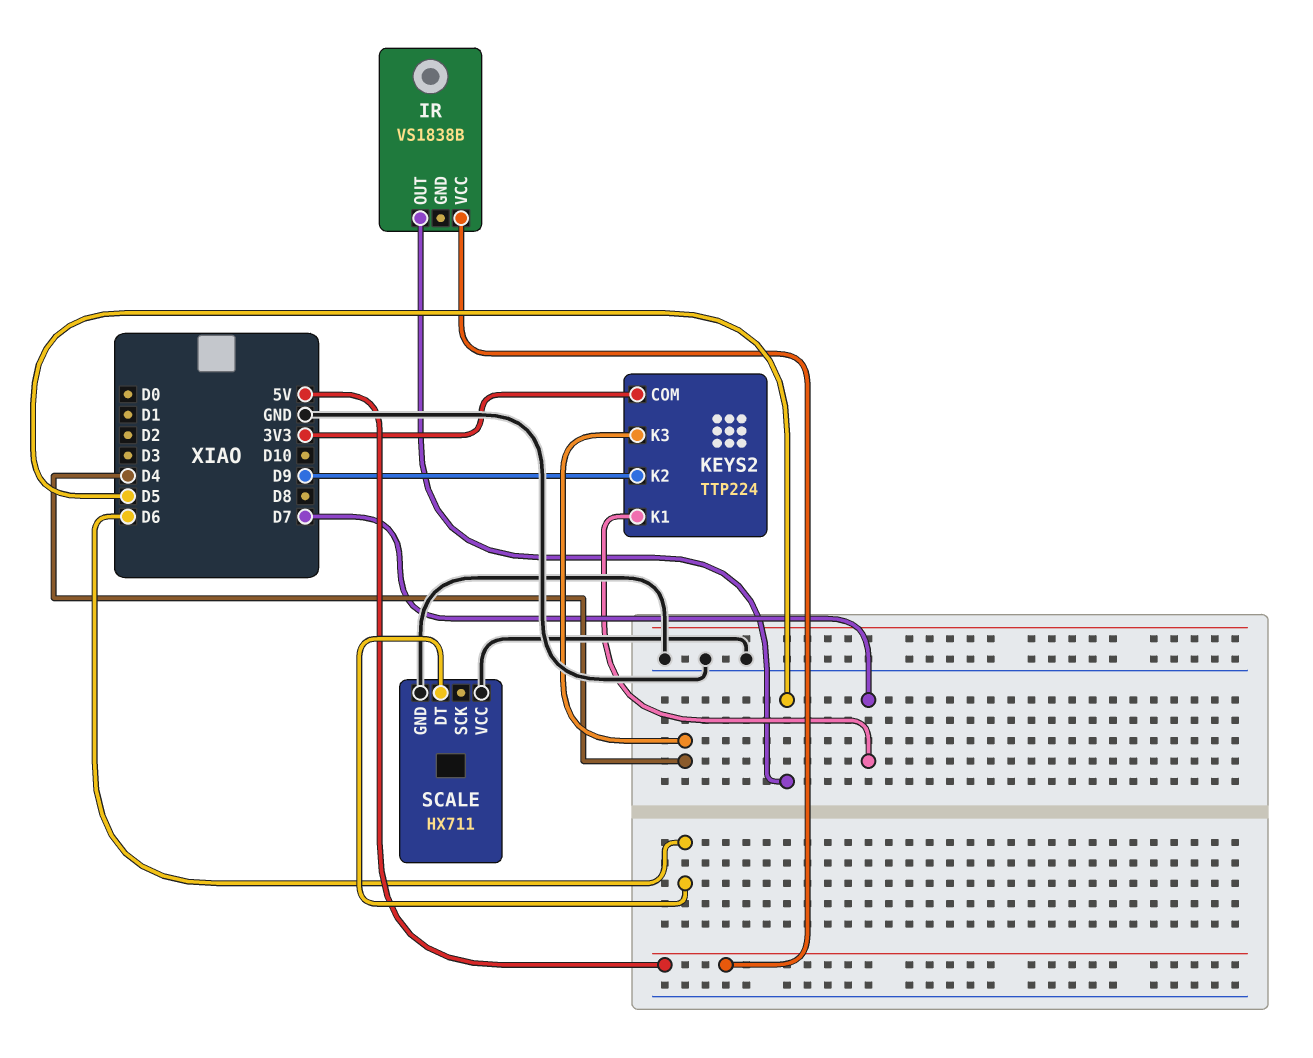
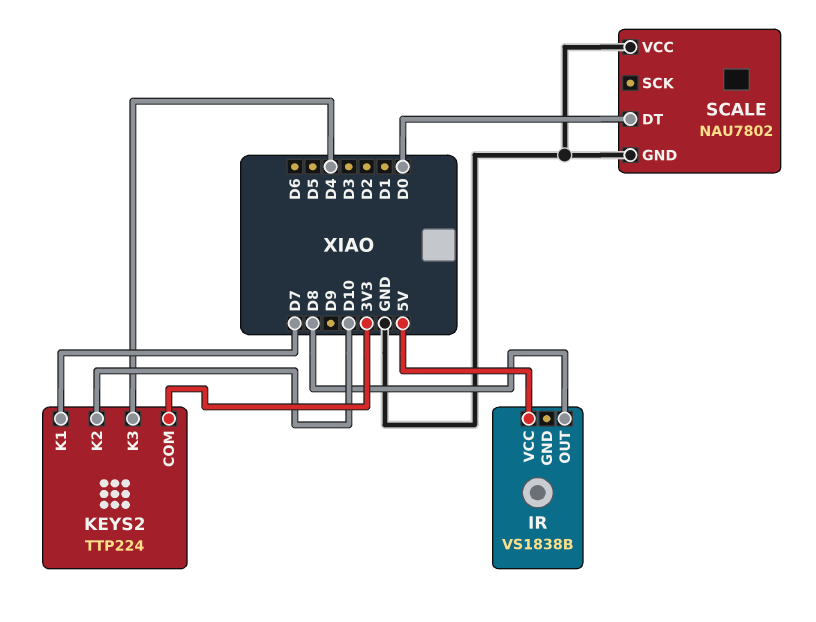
IR pin OUT: D5 -> D8
KEYS2 pin K2: D9 -> D10
SCALE: HX711 -> NAU7802
SCALE pin DT: D6 -> D0

